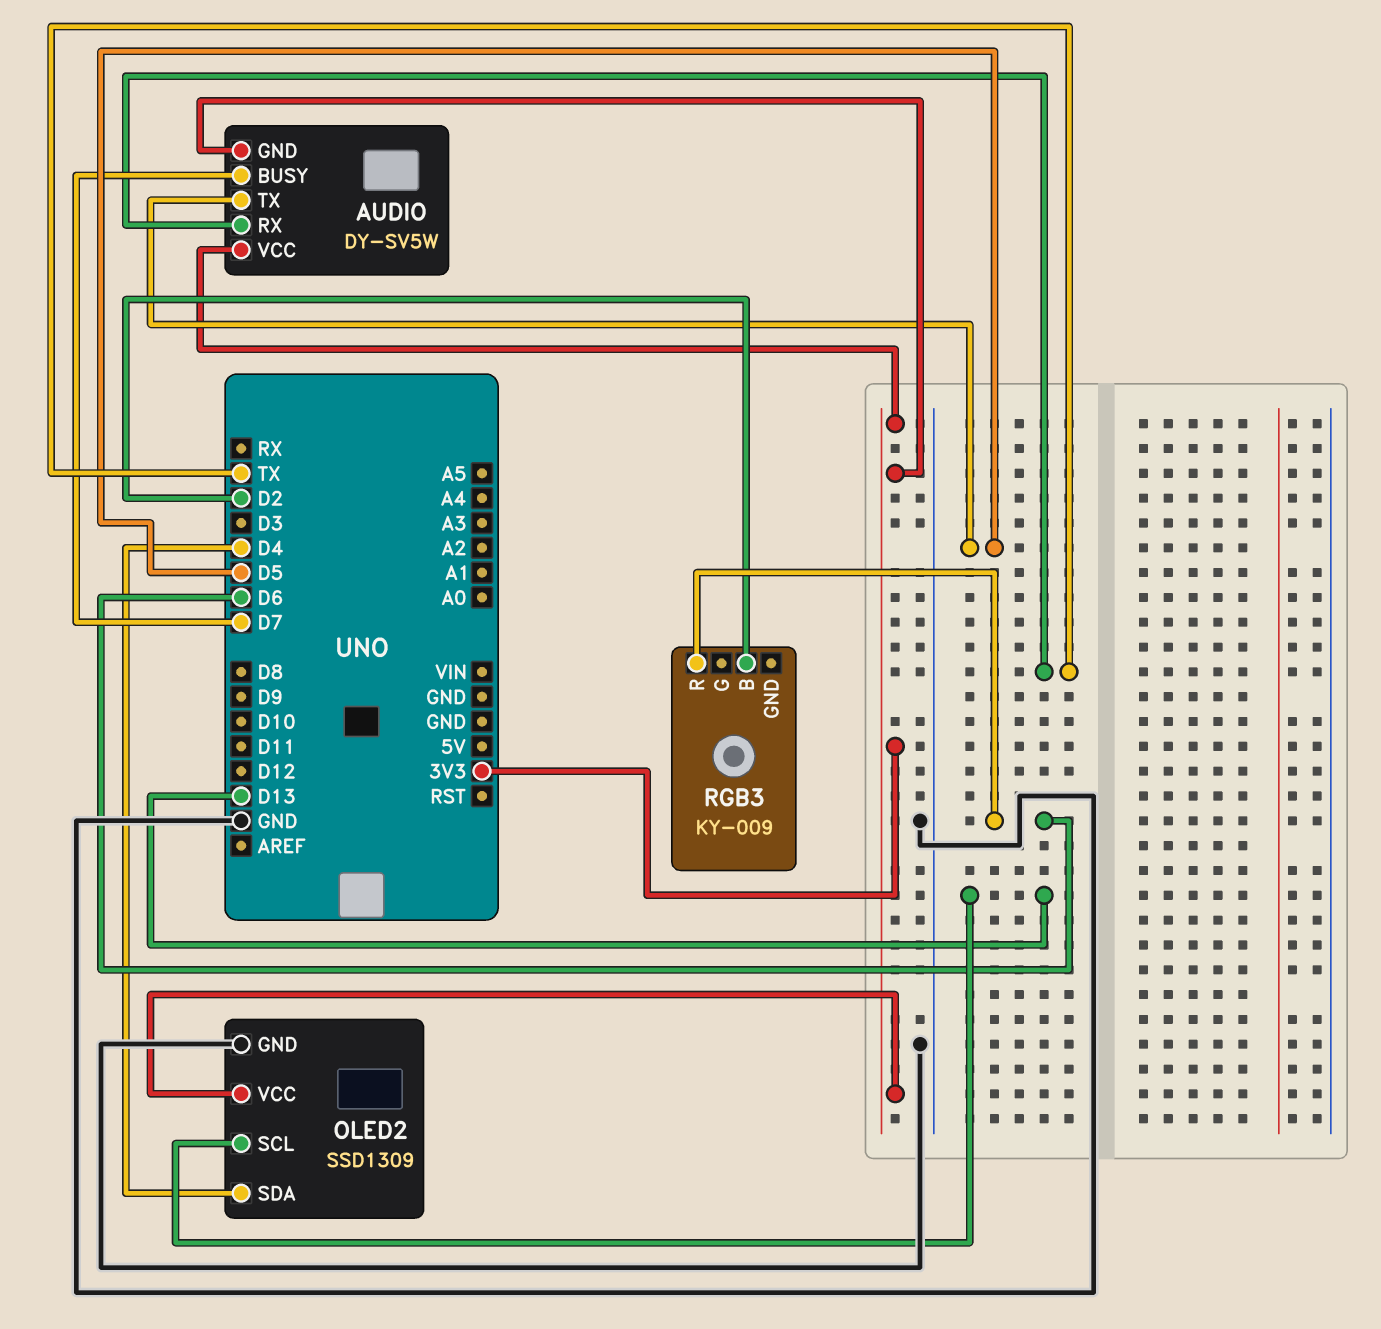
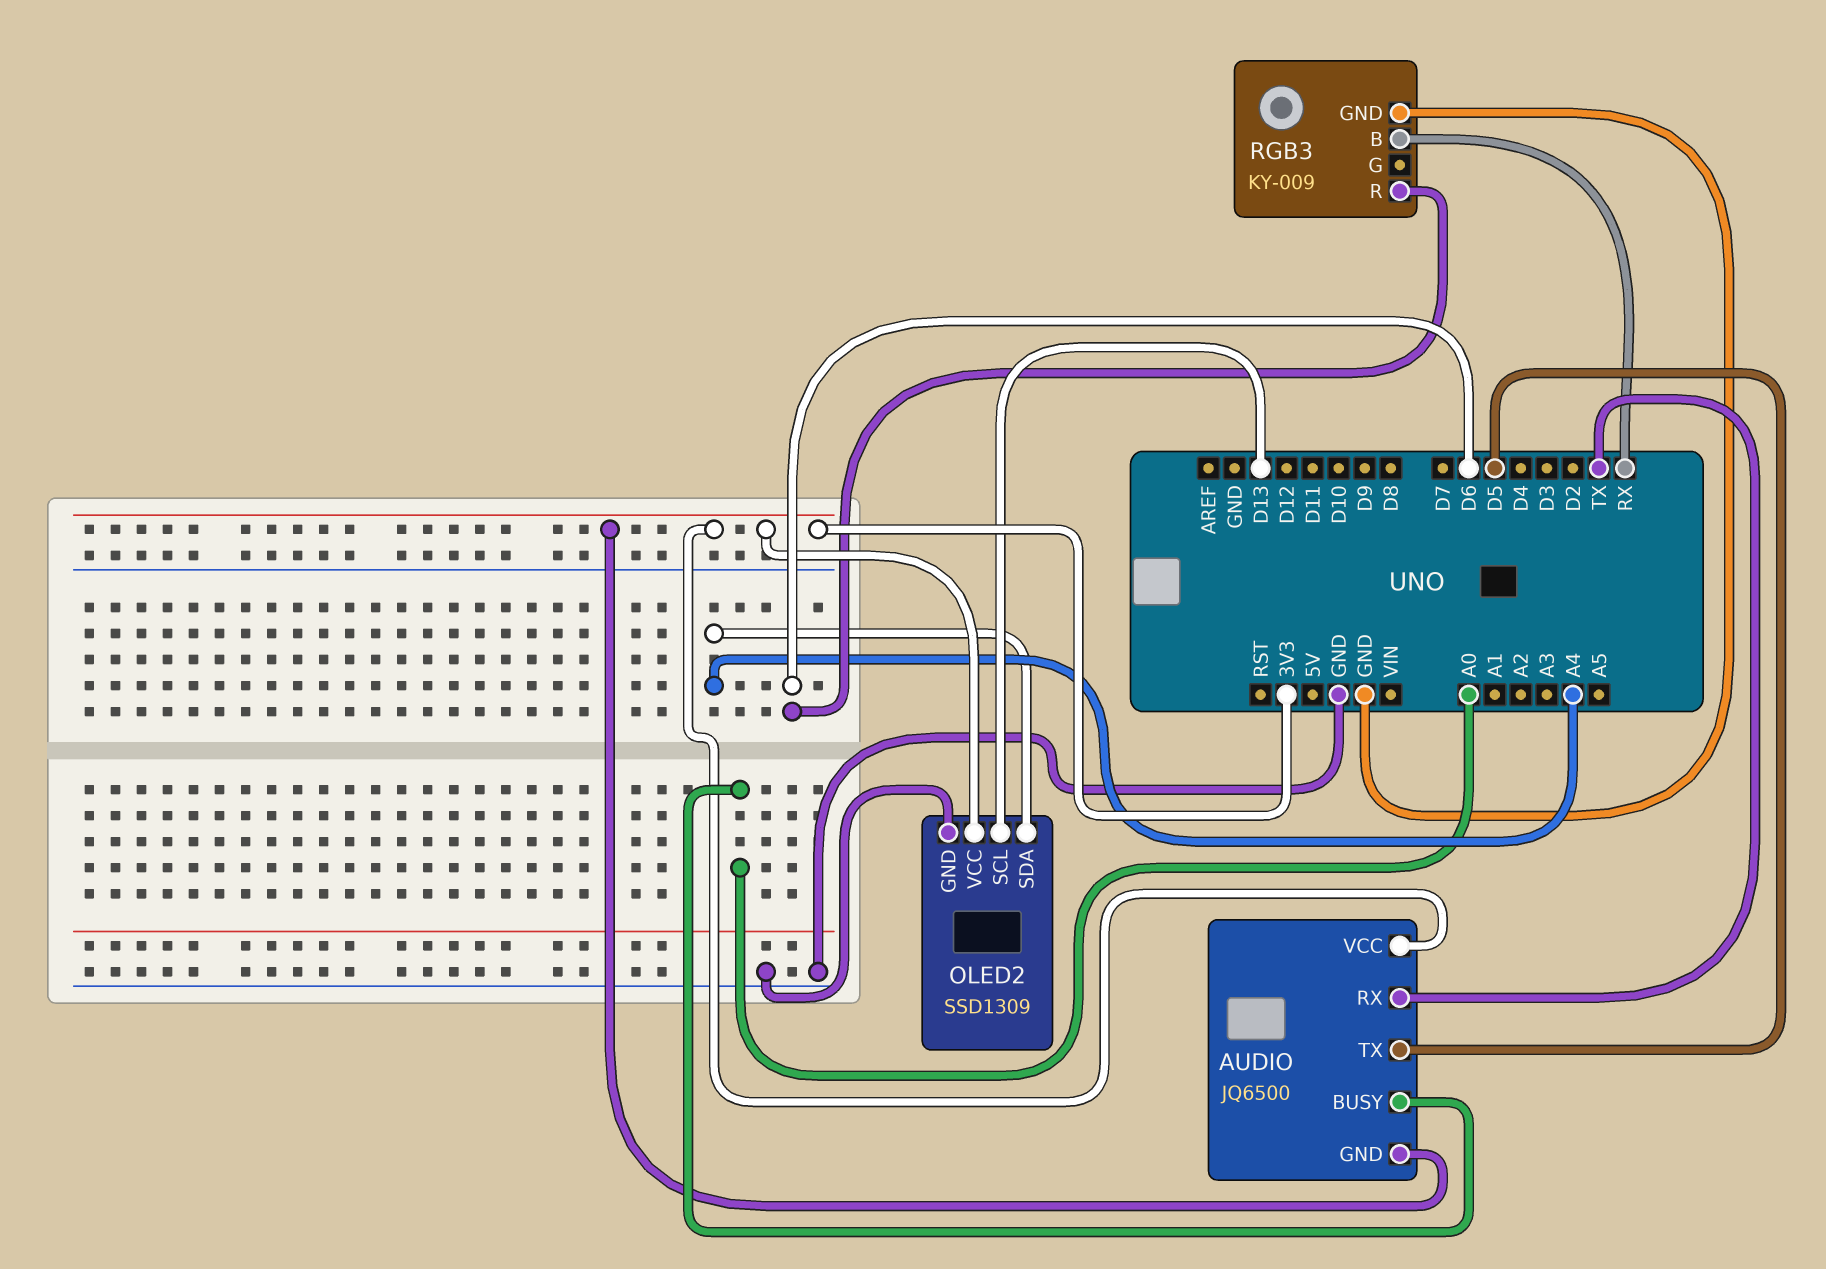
AUDIO: DY-SV5W -> JQ6500
AUDIO pin BUSY: D7 -> A0
OLED2 pin SDA: D4 -> A4
RGB3 pin B: D2 -> RX
RGB3 pin GND: none -> GND

